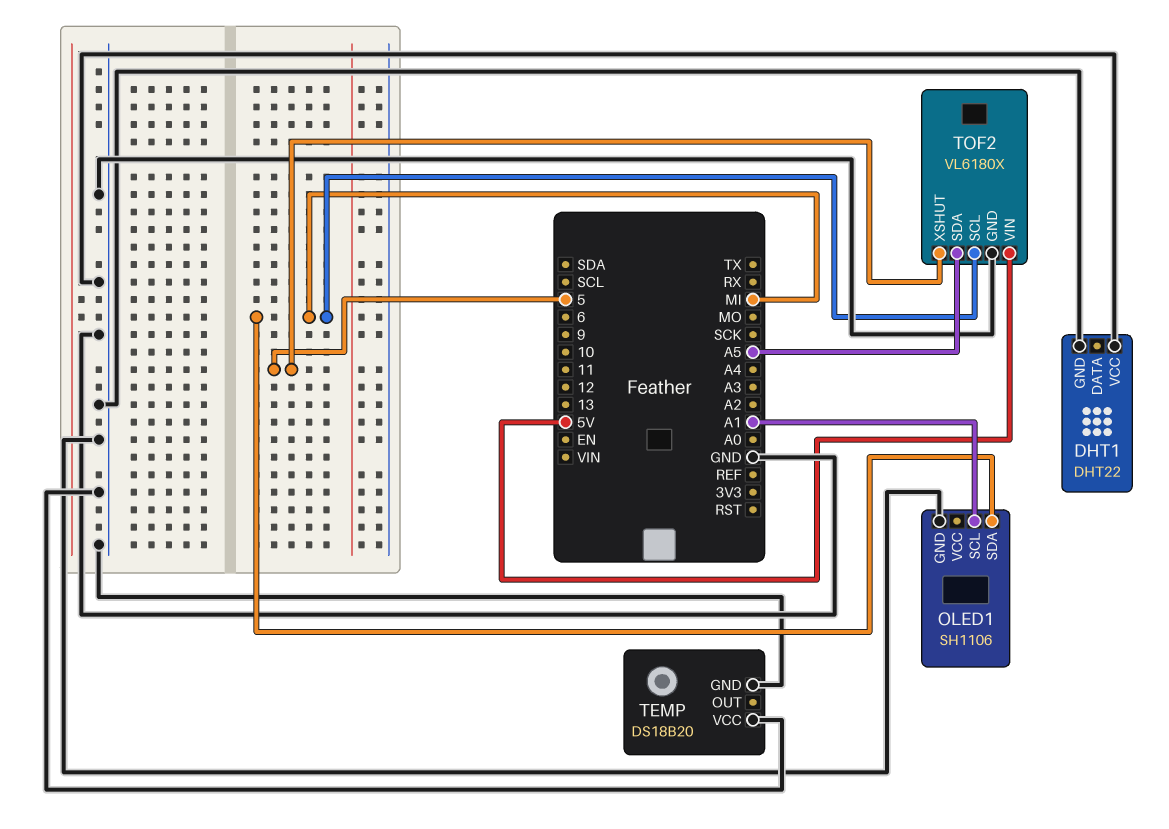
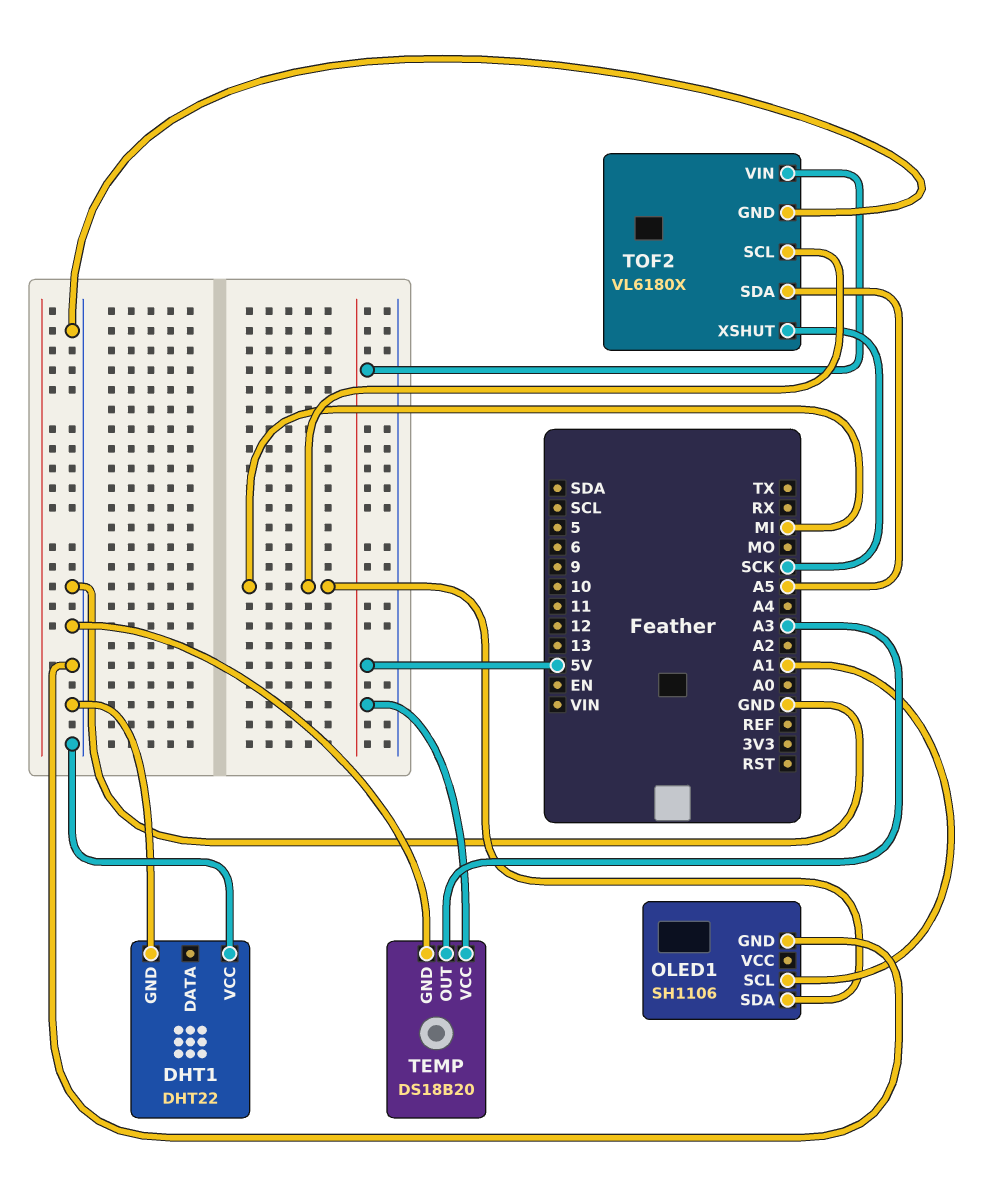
TEMP pin OUT: none -> A3
TEMP pin VCC: GND -> 5V
TOF2 pin XSHUT: 5 -> SCK

